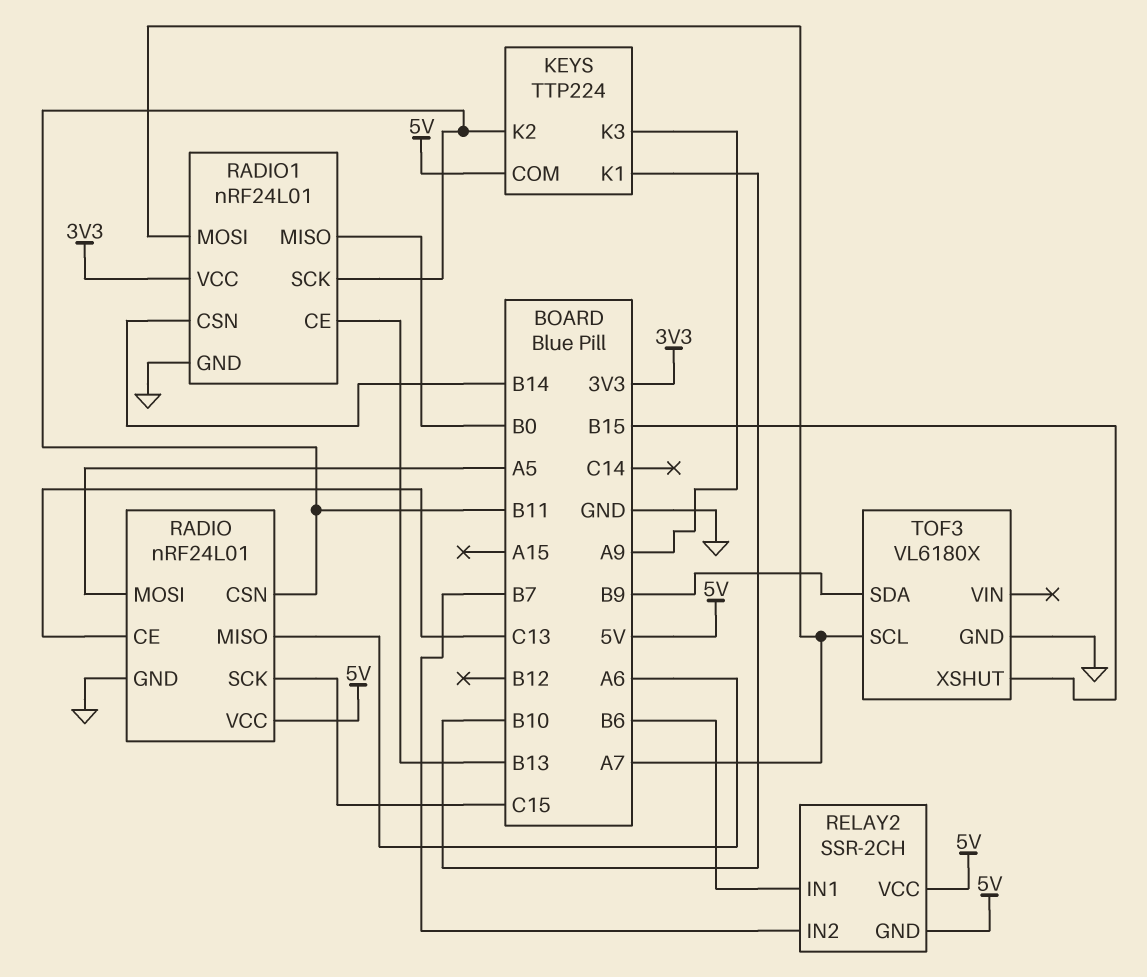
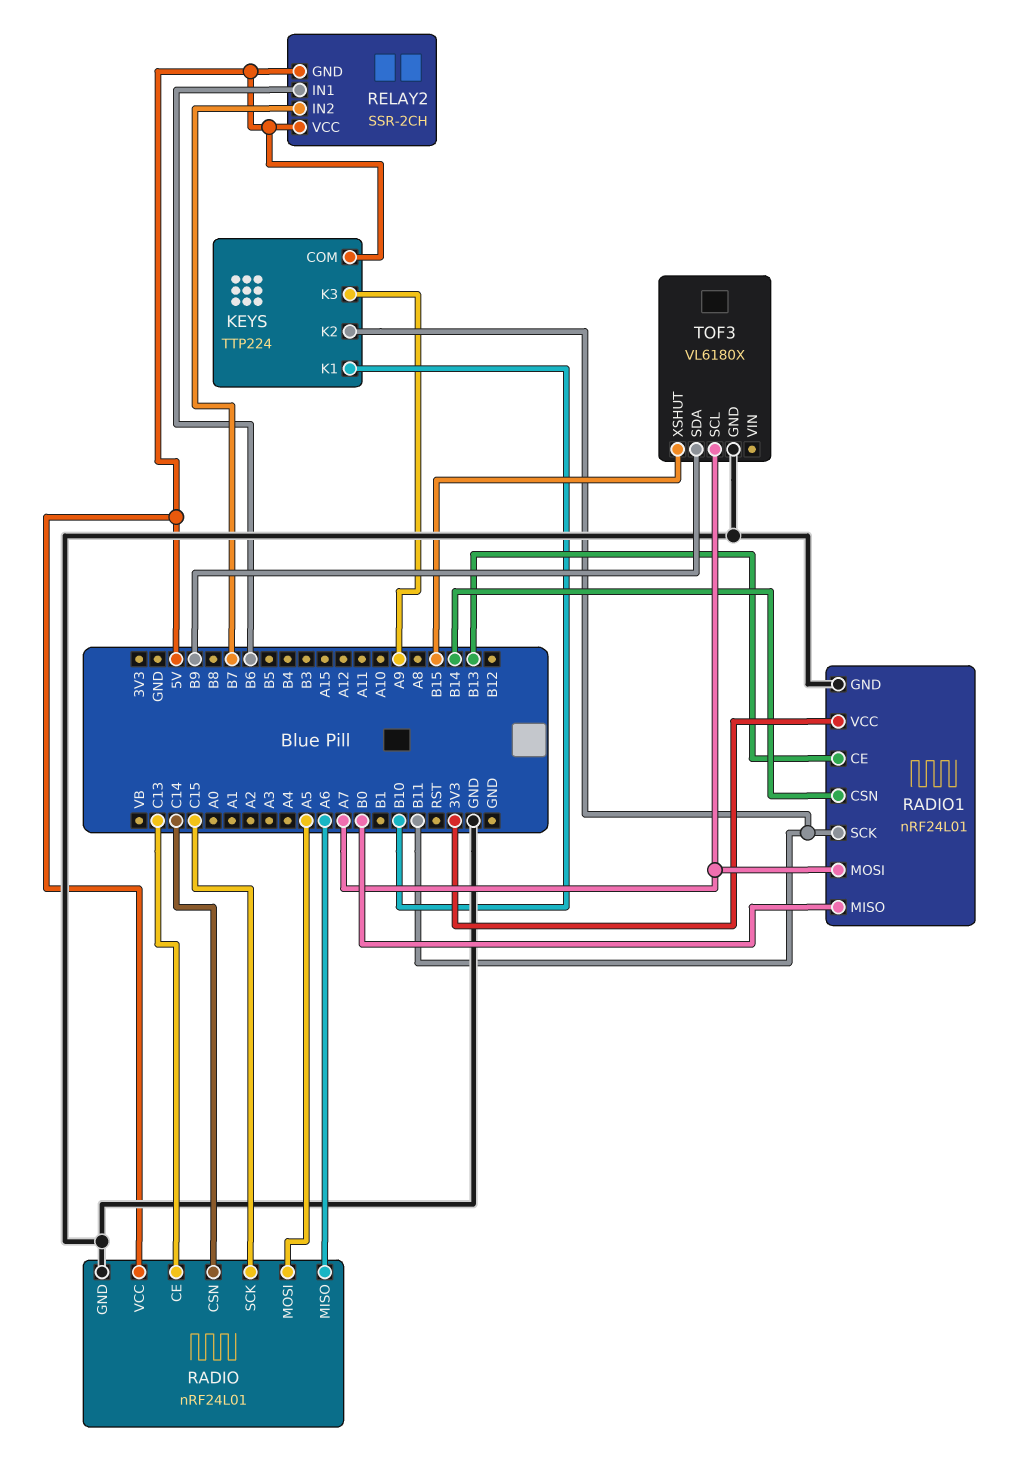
RADIO pin CSN: B11 -> C14

